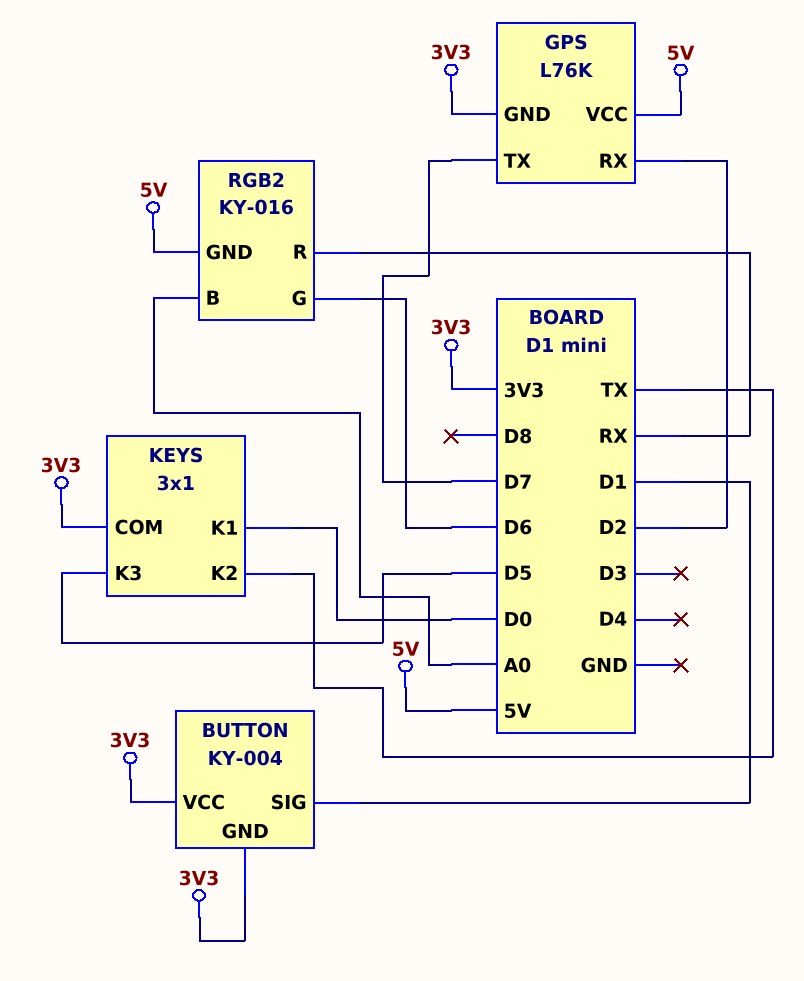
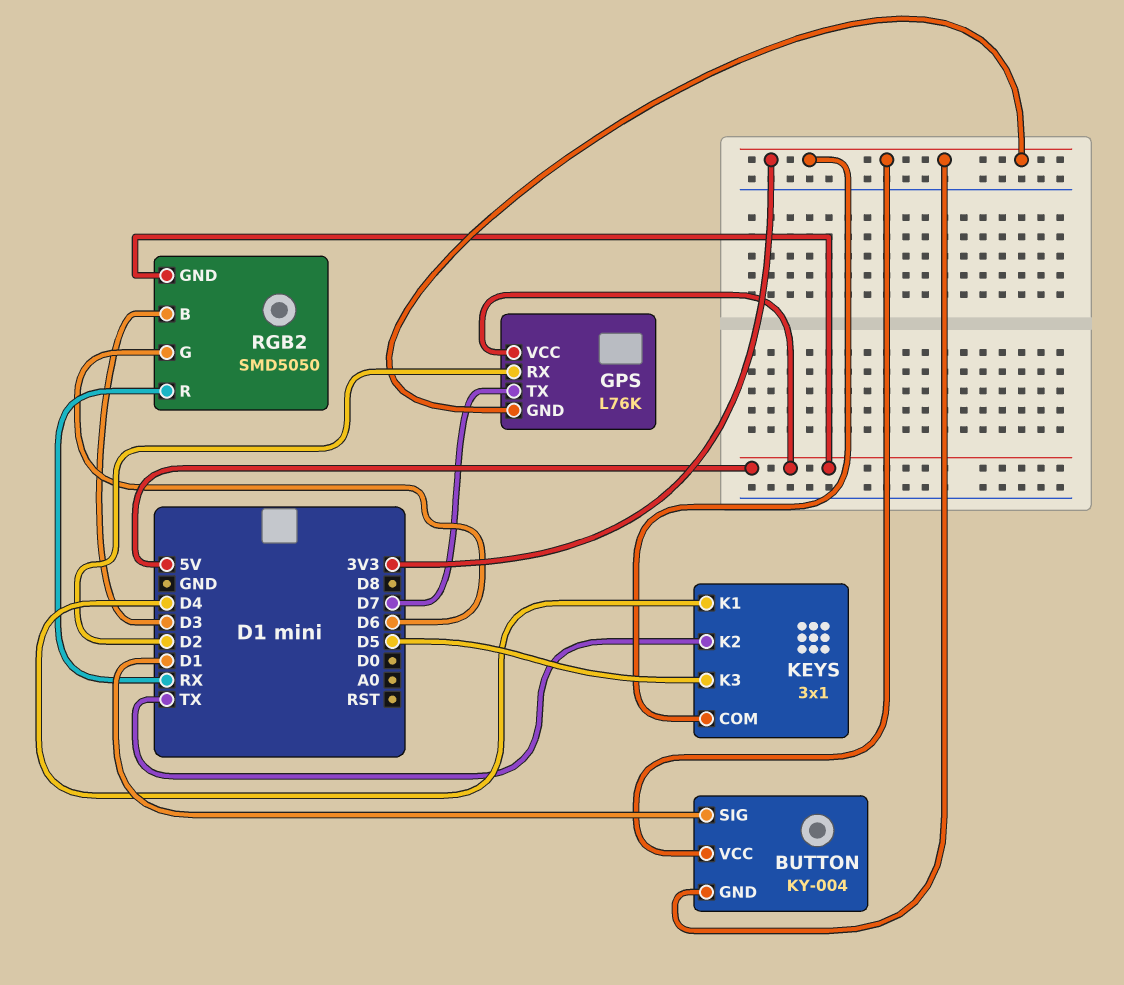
KEYS pin K1: D0 -> D4
RGB2: KY-016 -> SMD5050
RGB2 pin B: A0 -> D3

